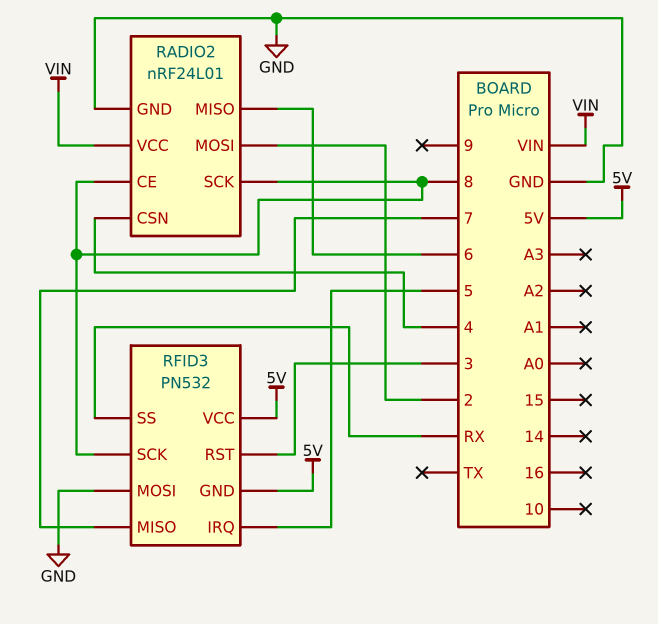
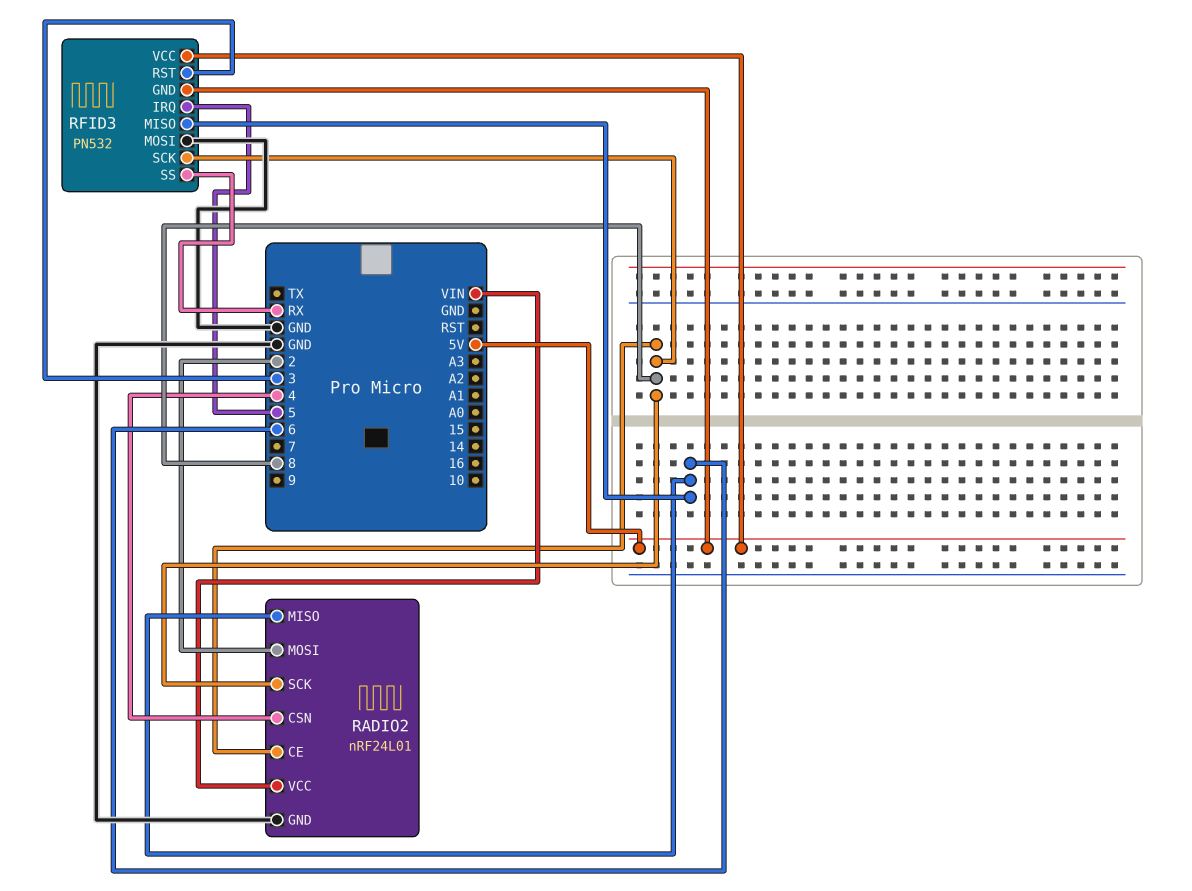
RFID3 pin MISO: 7 -> 6

